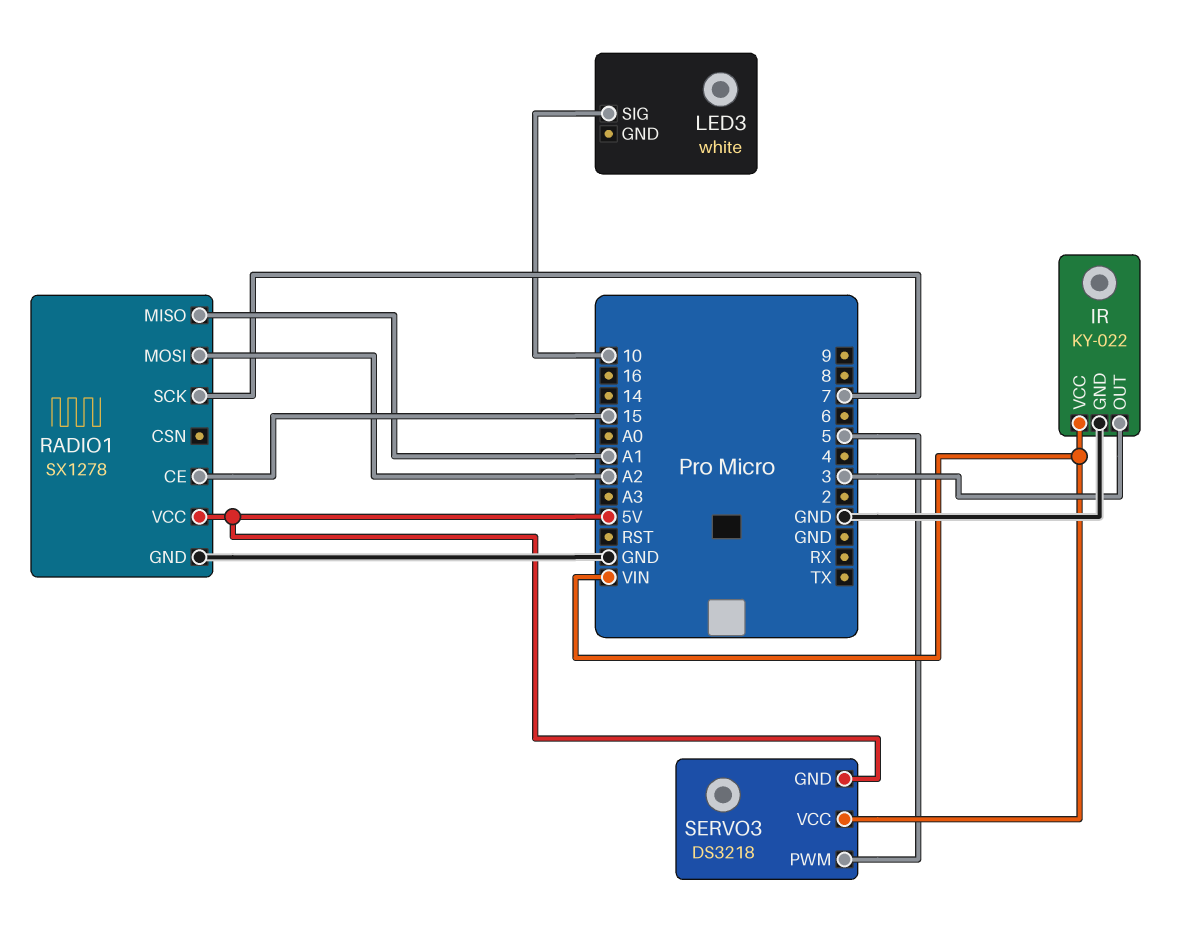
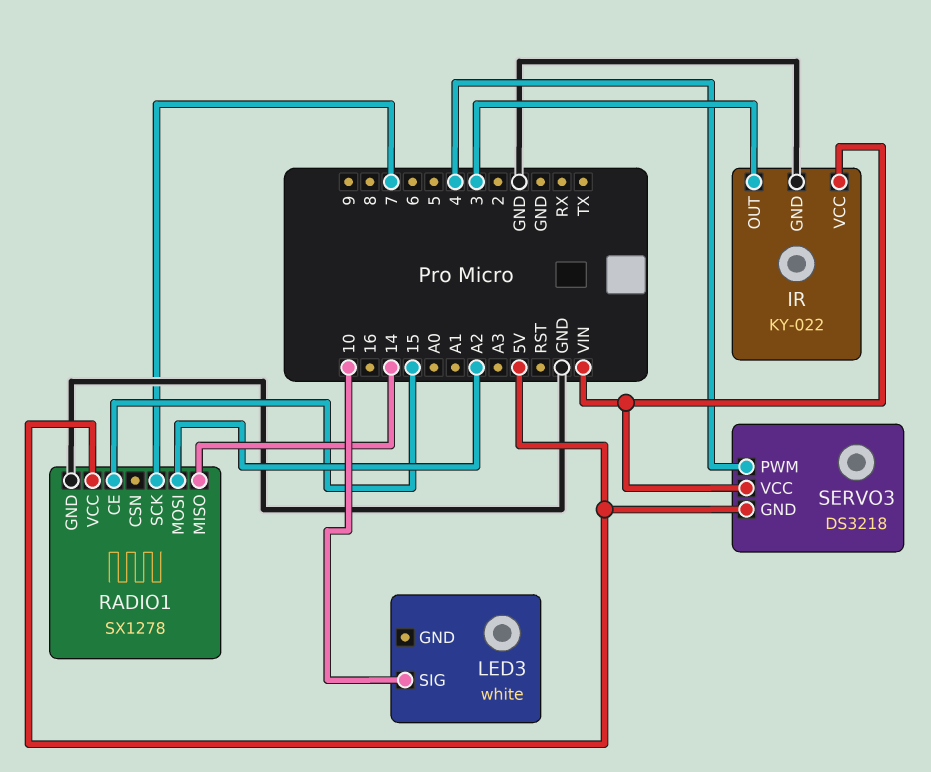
RADIO1 pin MISO: A1 -> 14
SERVO3 pin PWM: 5 -> 4

